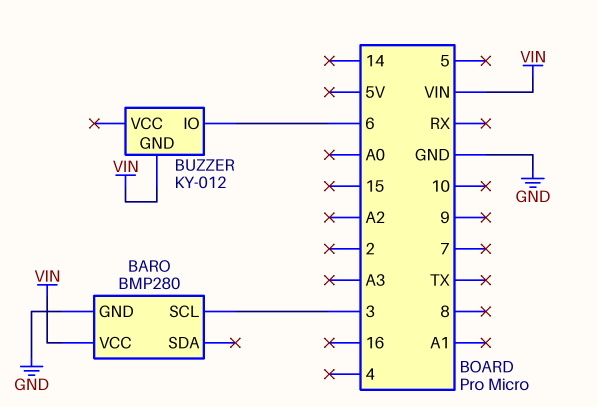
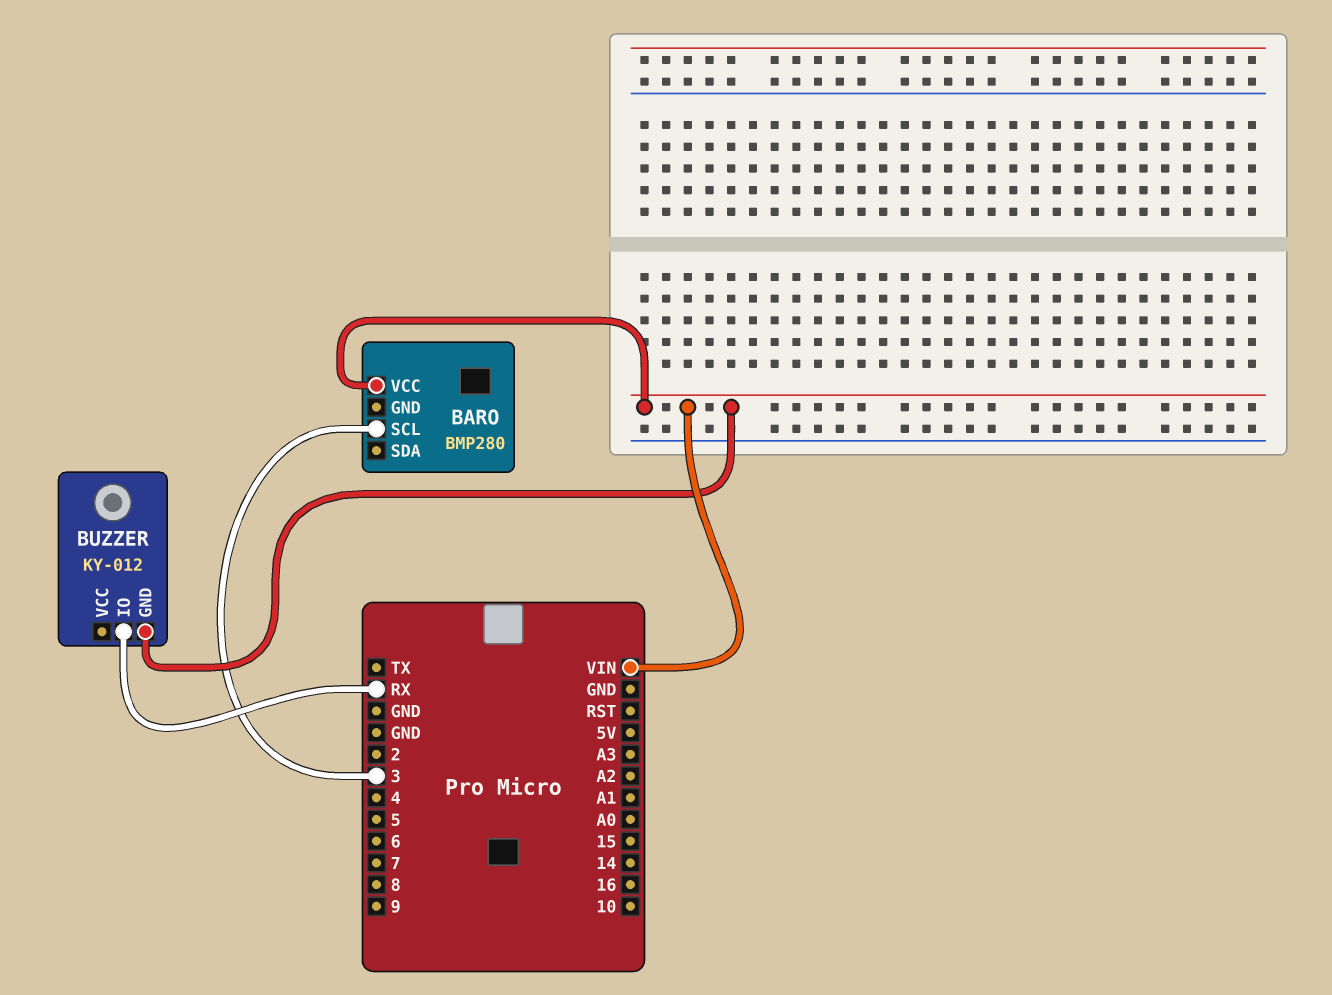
BARO pin GND: GND -> none
BUZZER pin IO: 6 -> RX

